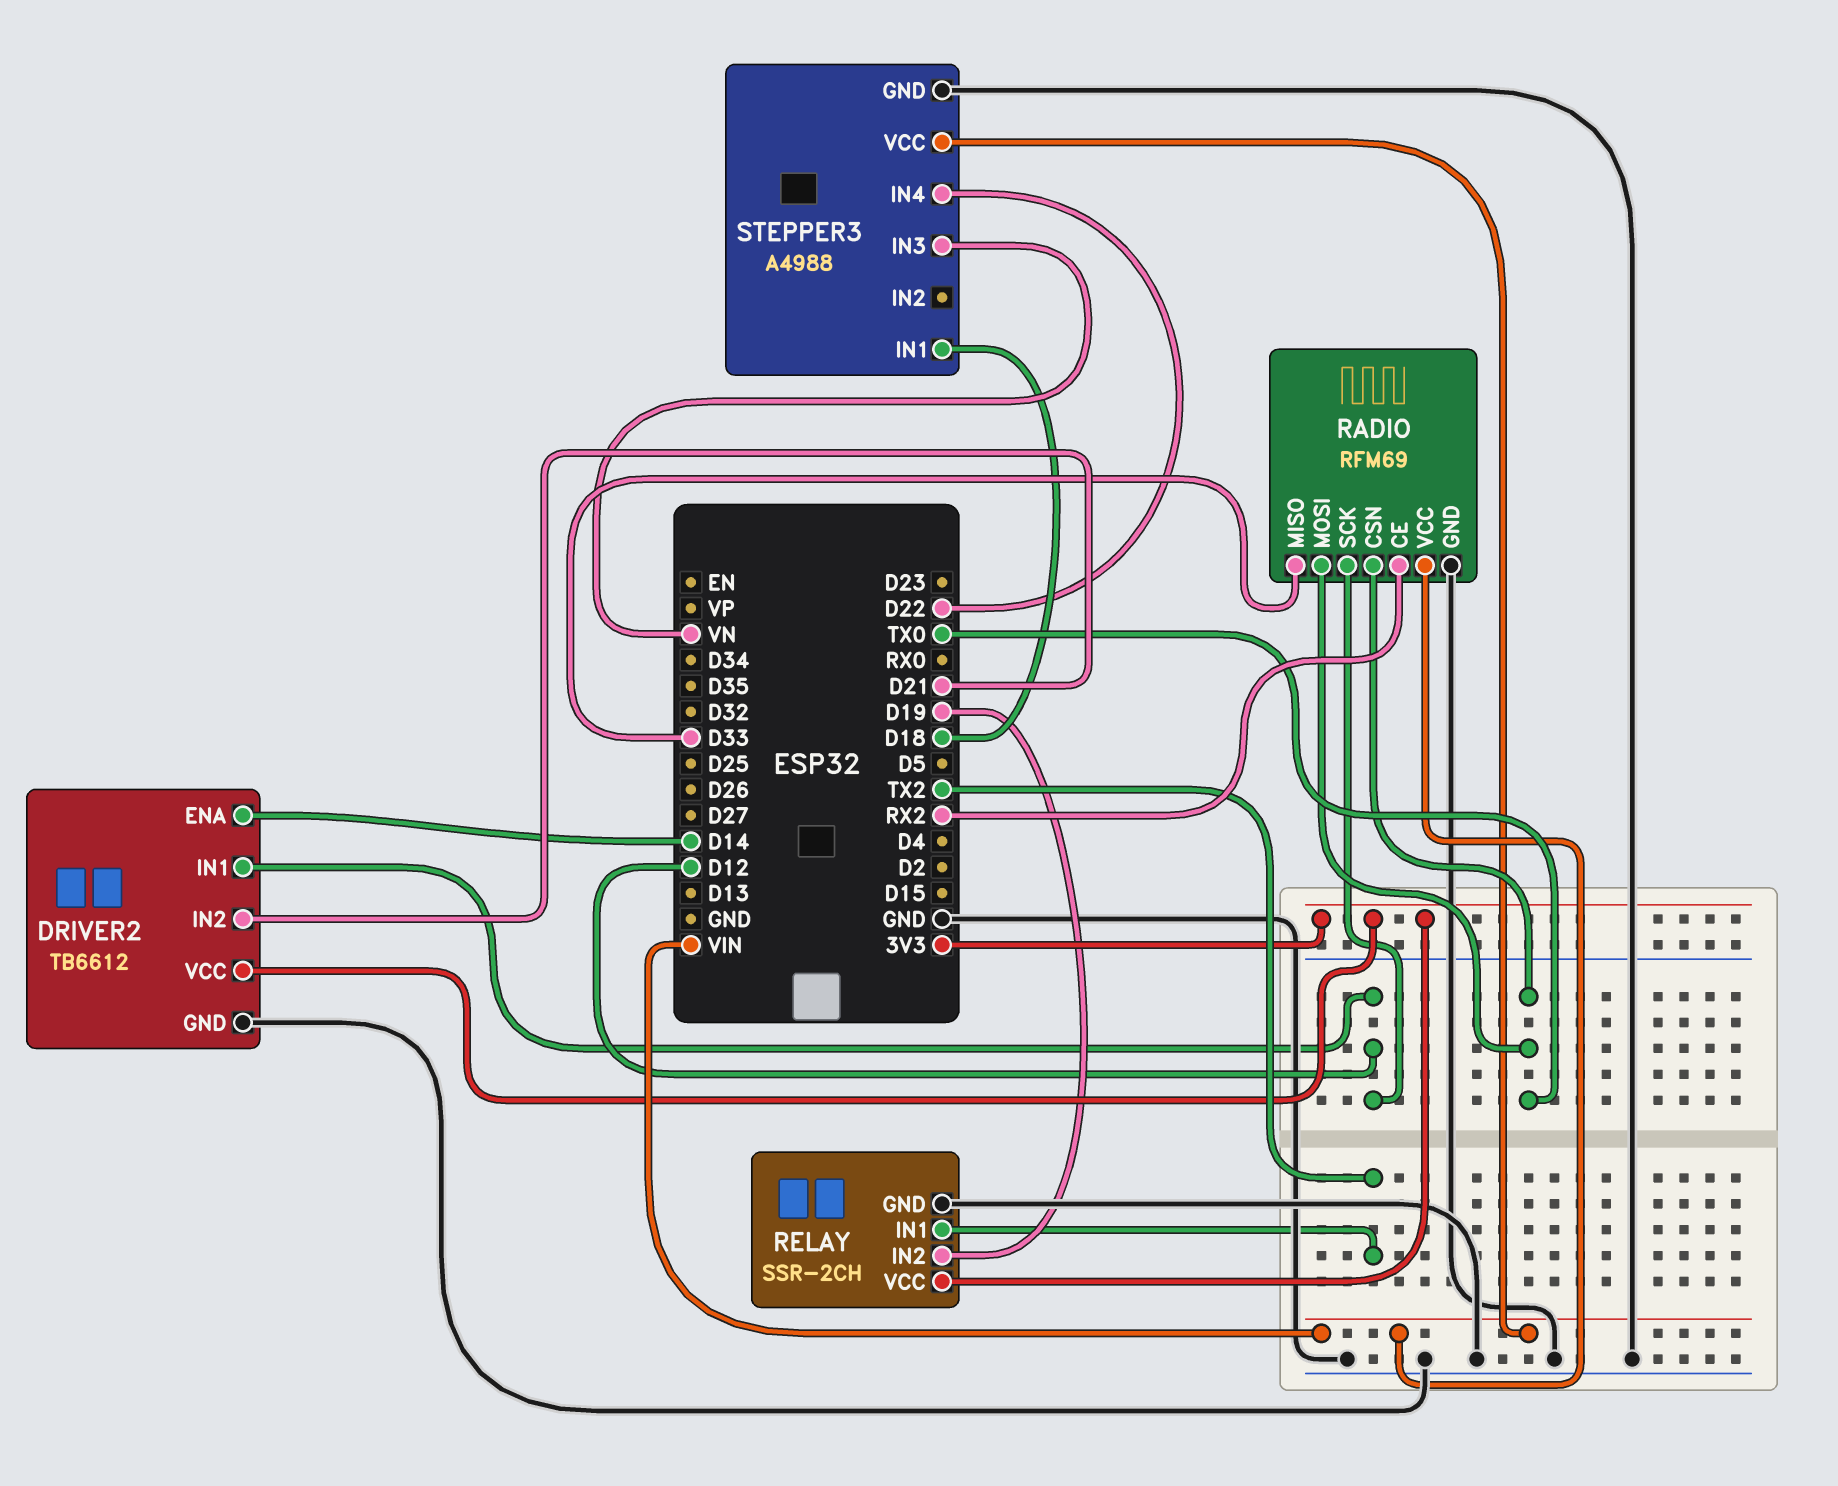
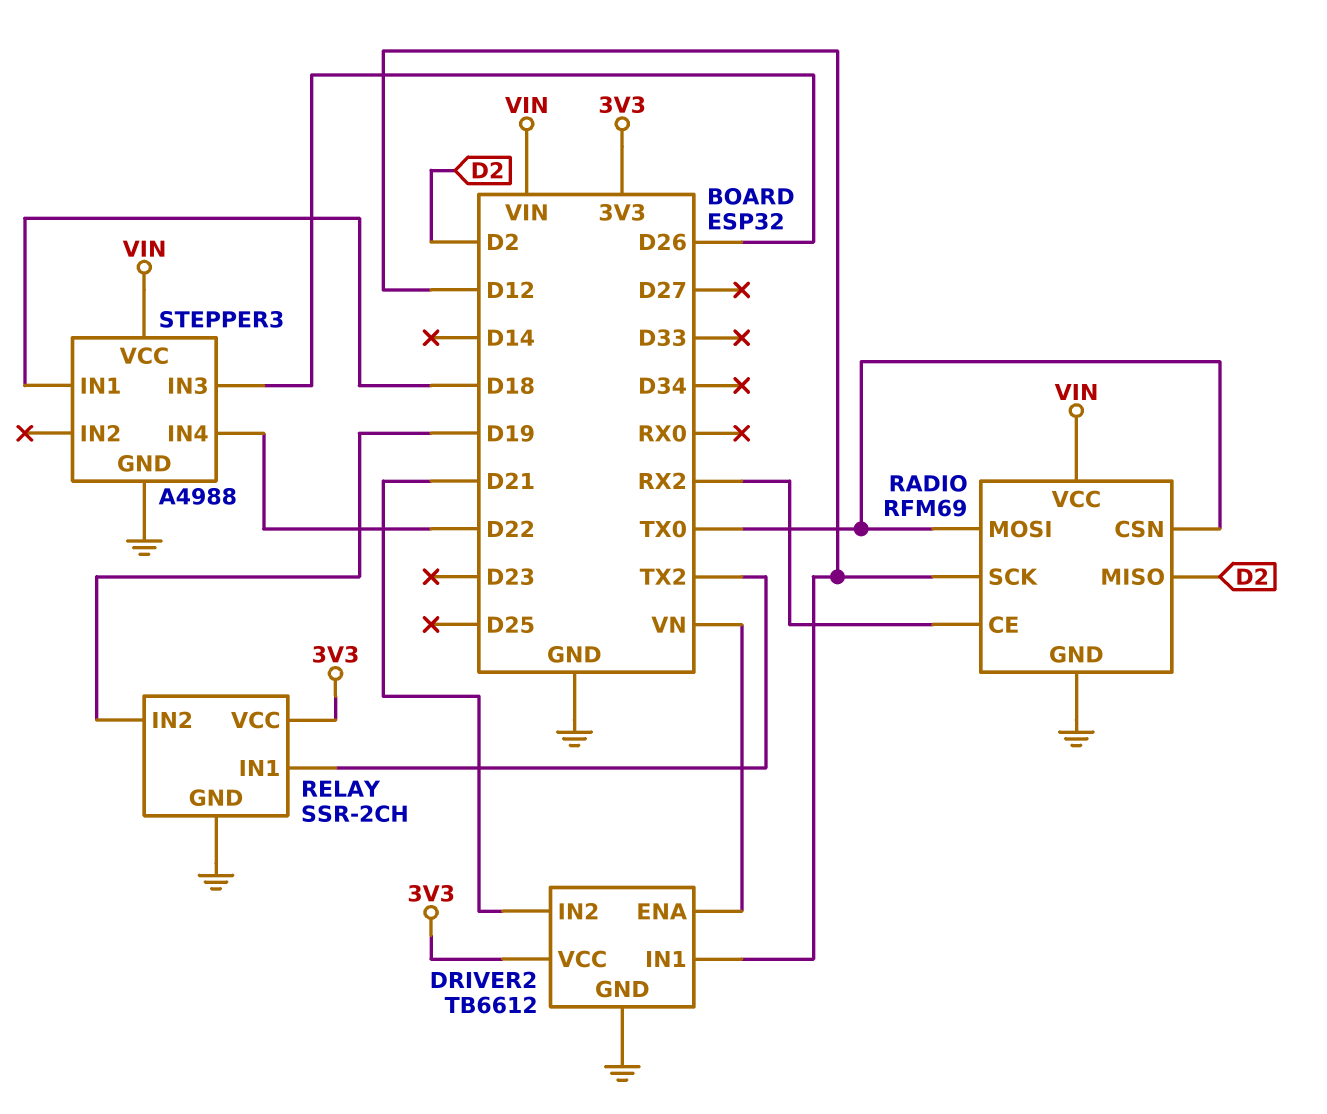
DRIVER2 pin ENA: D14 -> VN
RADIO pin MISO: D33 -> D2
STEPPER3 pin IN3: VN -> D26

